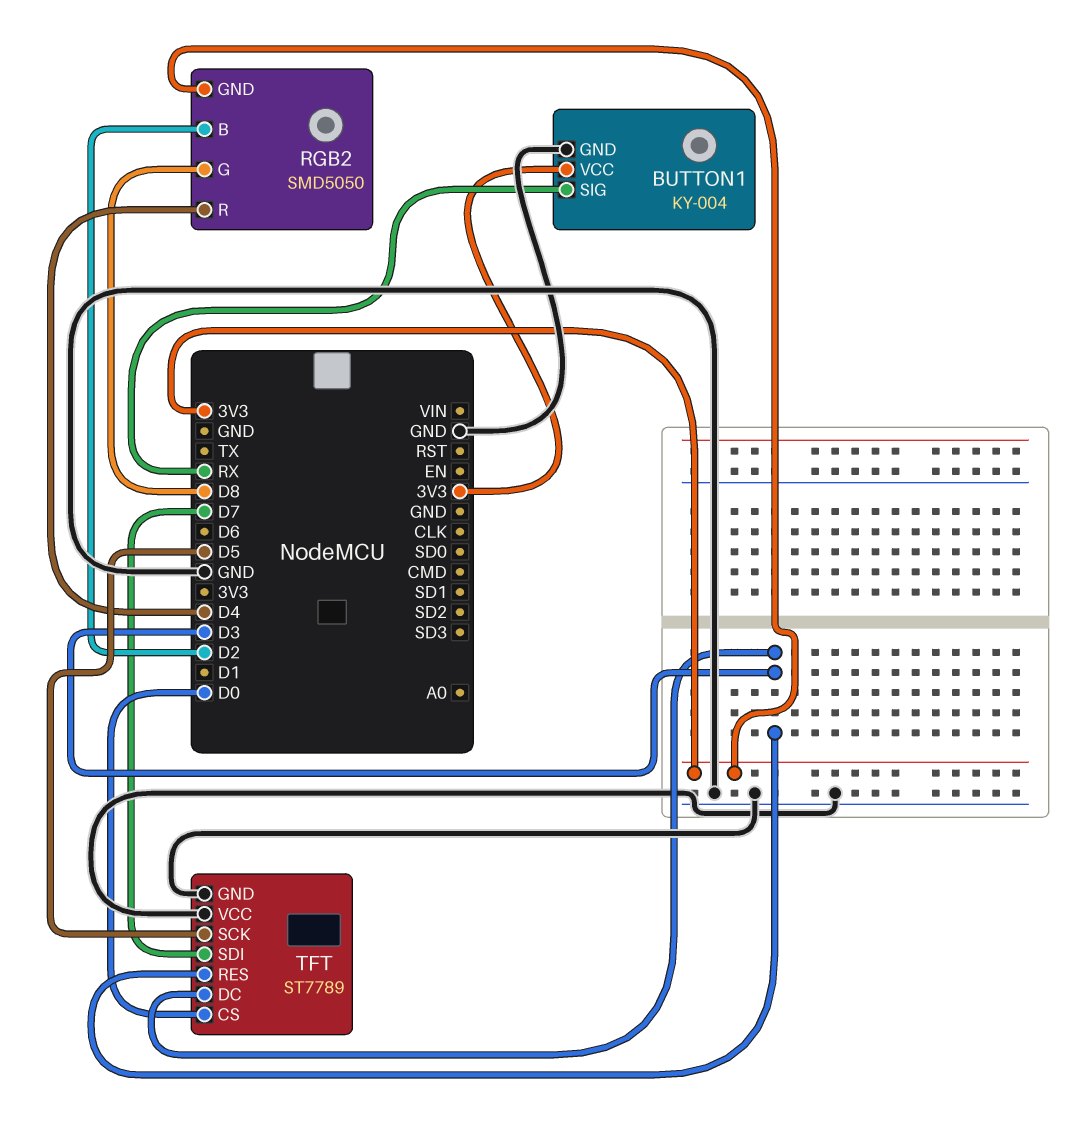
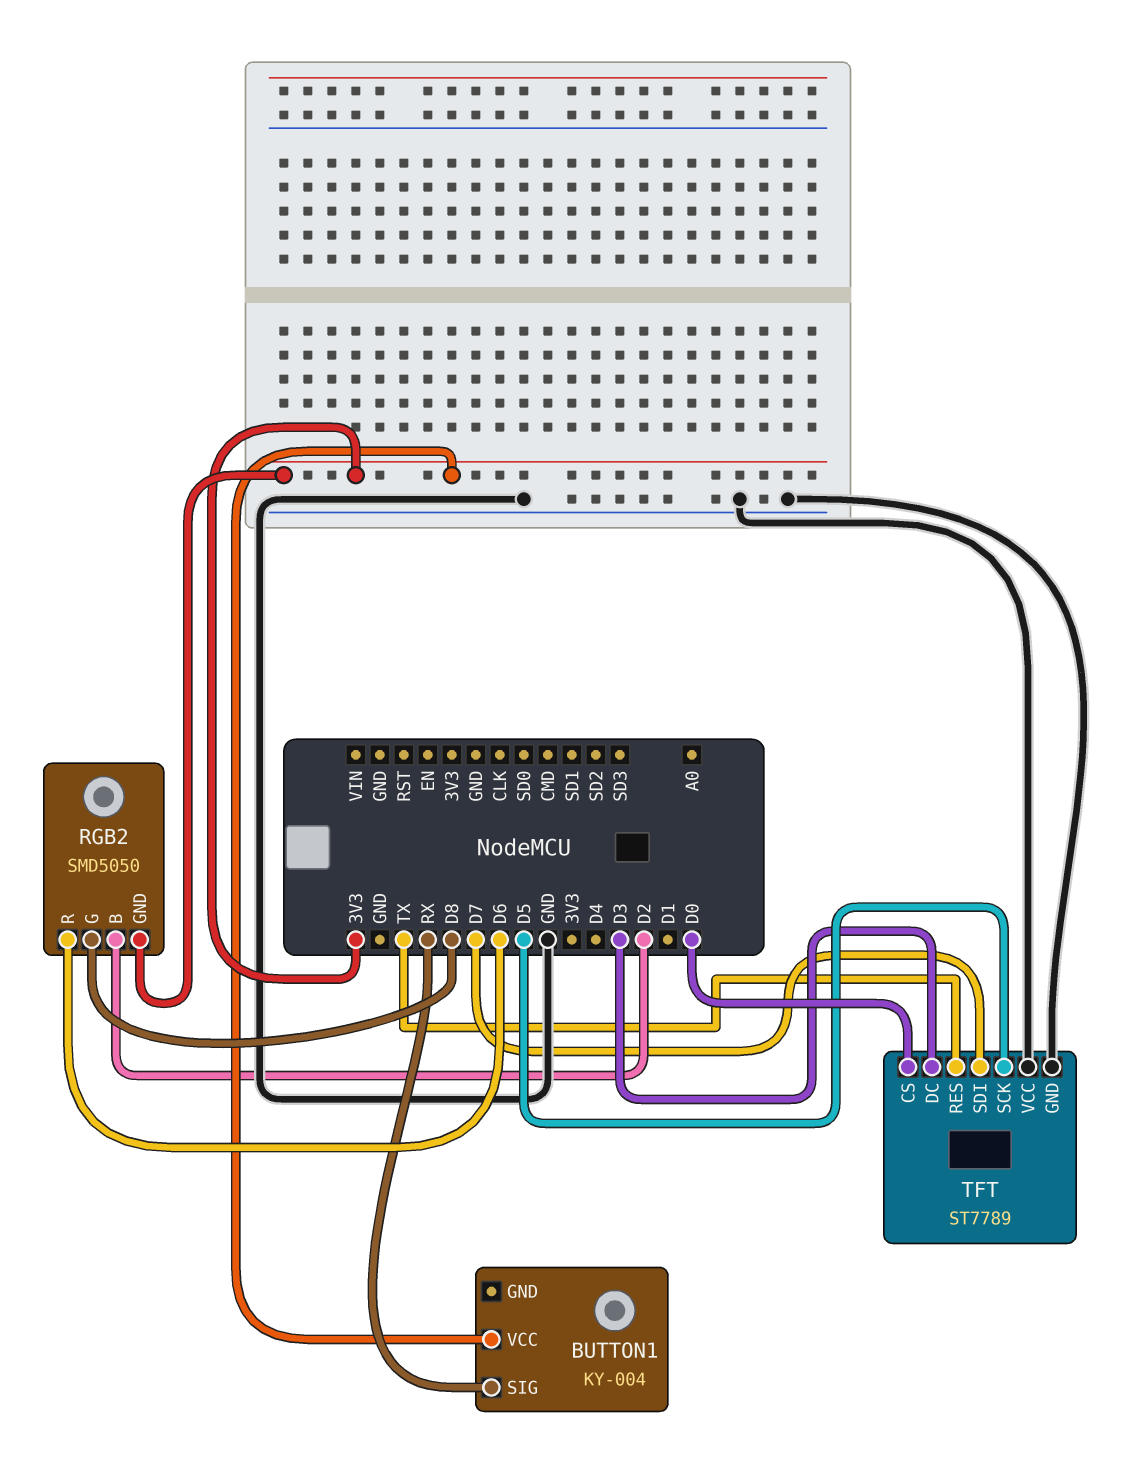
BUTTON1 pin GND: GND -> none
RGB2 pin R: D4 -> D6
TFT pin RES: D3 -> TX

